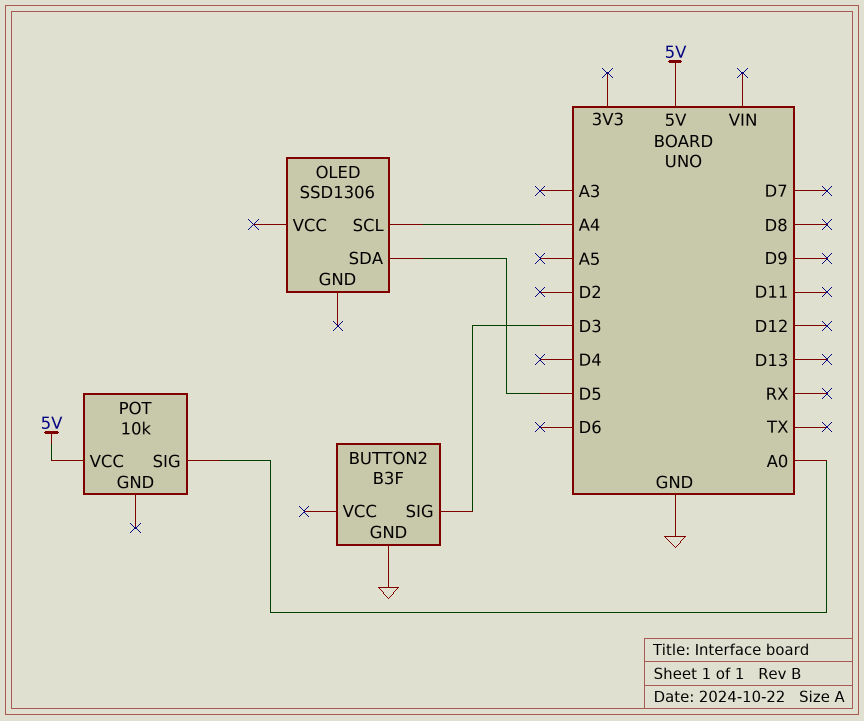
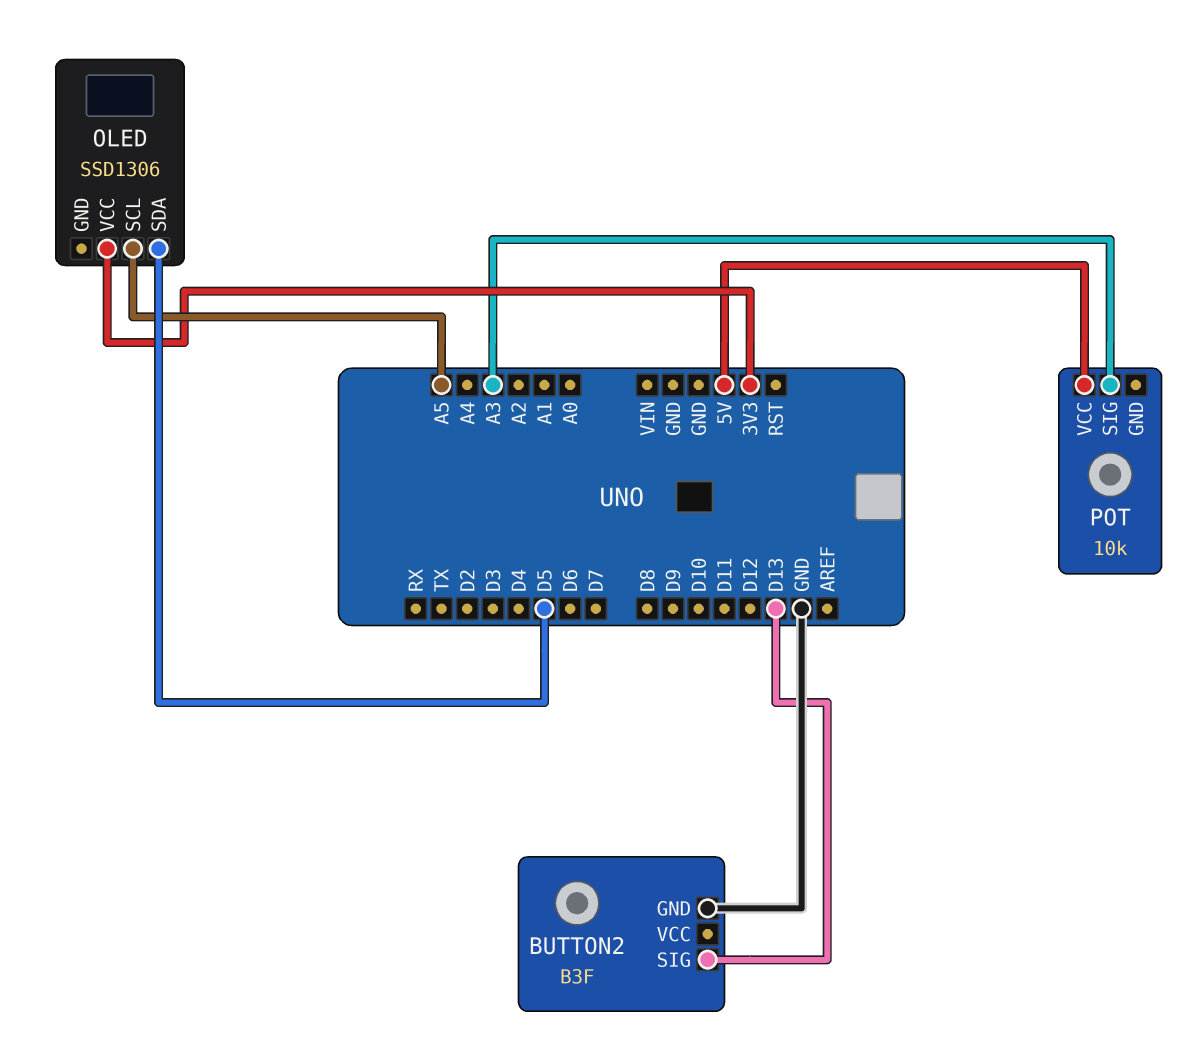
BUTTON2 pin SIG: D3 -> D13
OLED pin SCL: A4 -> A5
OLED pin VCC: none -> 3V3
POT pin SIG: A0 -> A3

